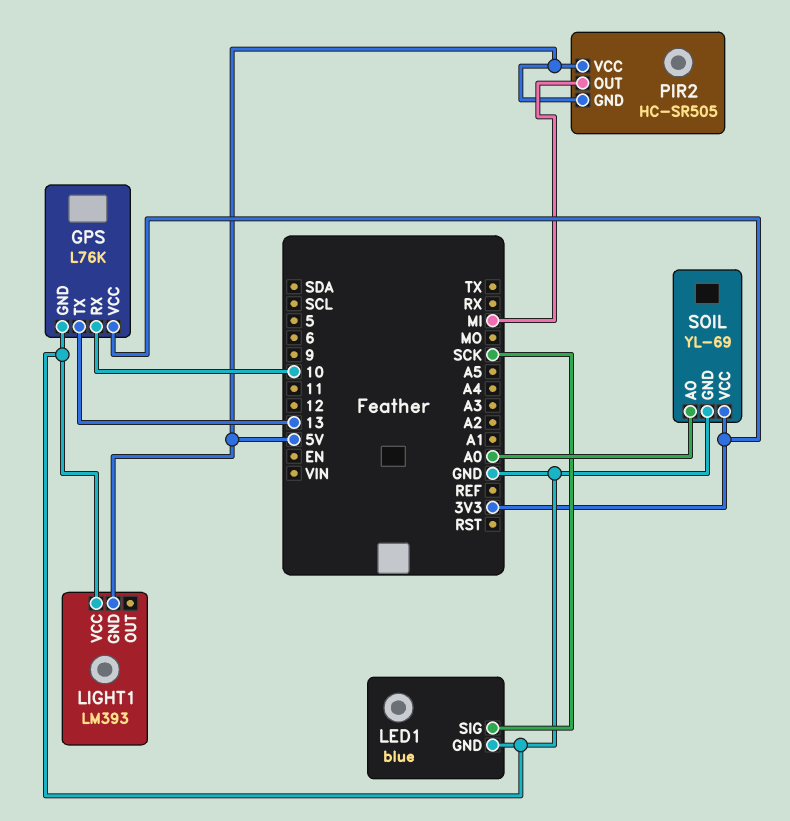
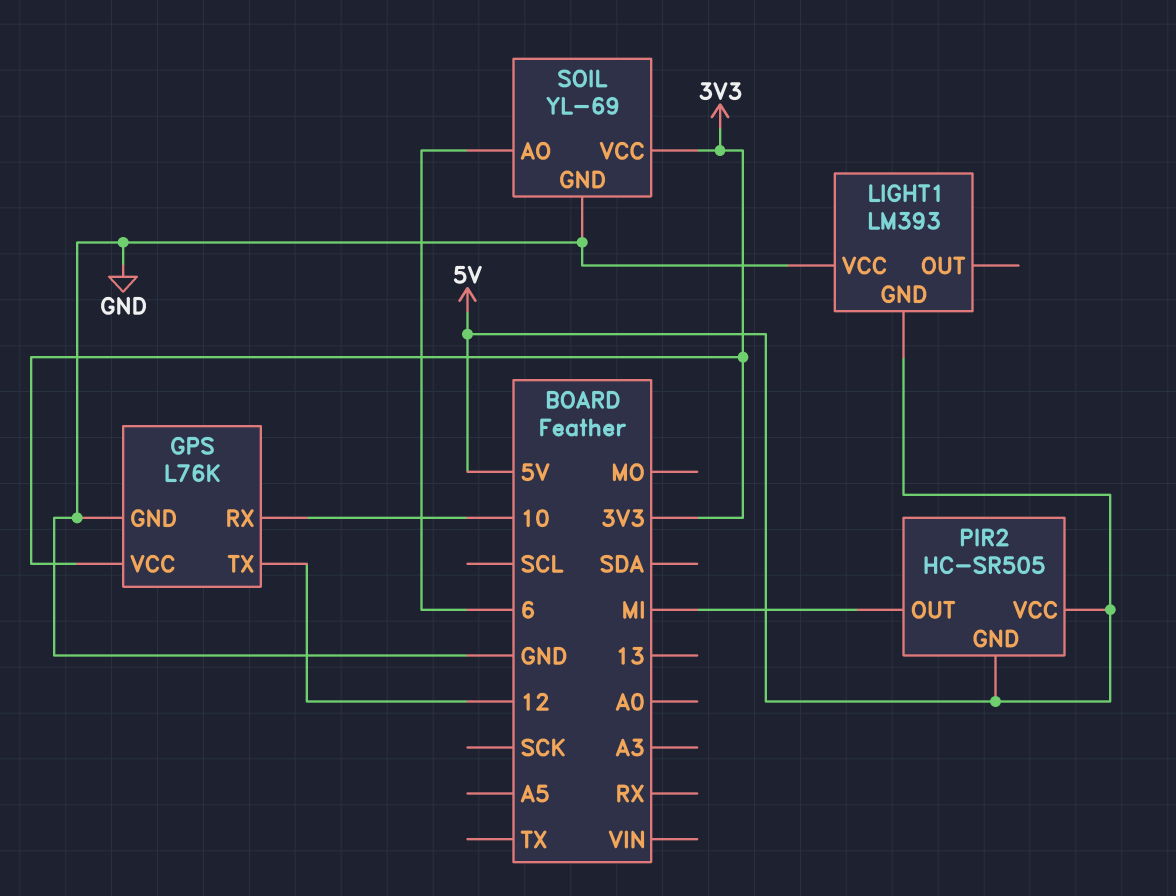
GPS pin TX: 13 -> 12
LED1: blue -> none
LED1 pin GND: GND -> none
LED1 pin SIG: SCK -> none
SOIL pin AO: A0 -> 6

